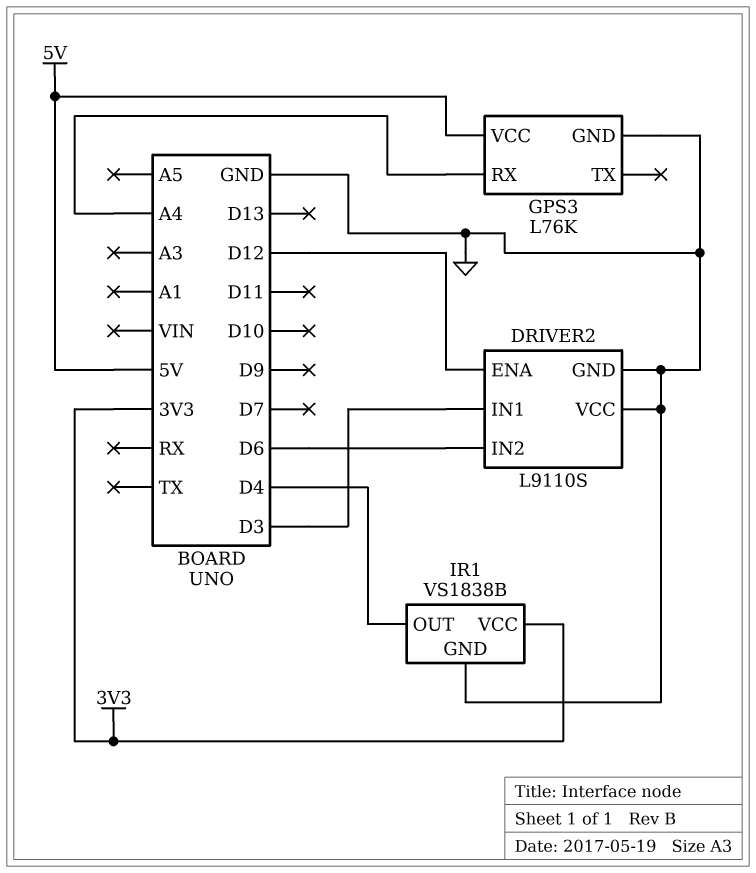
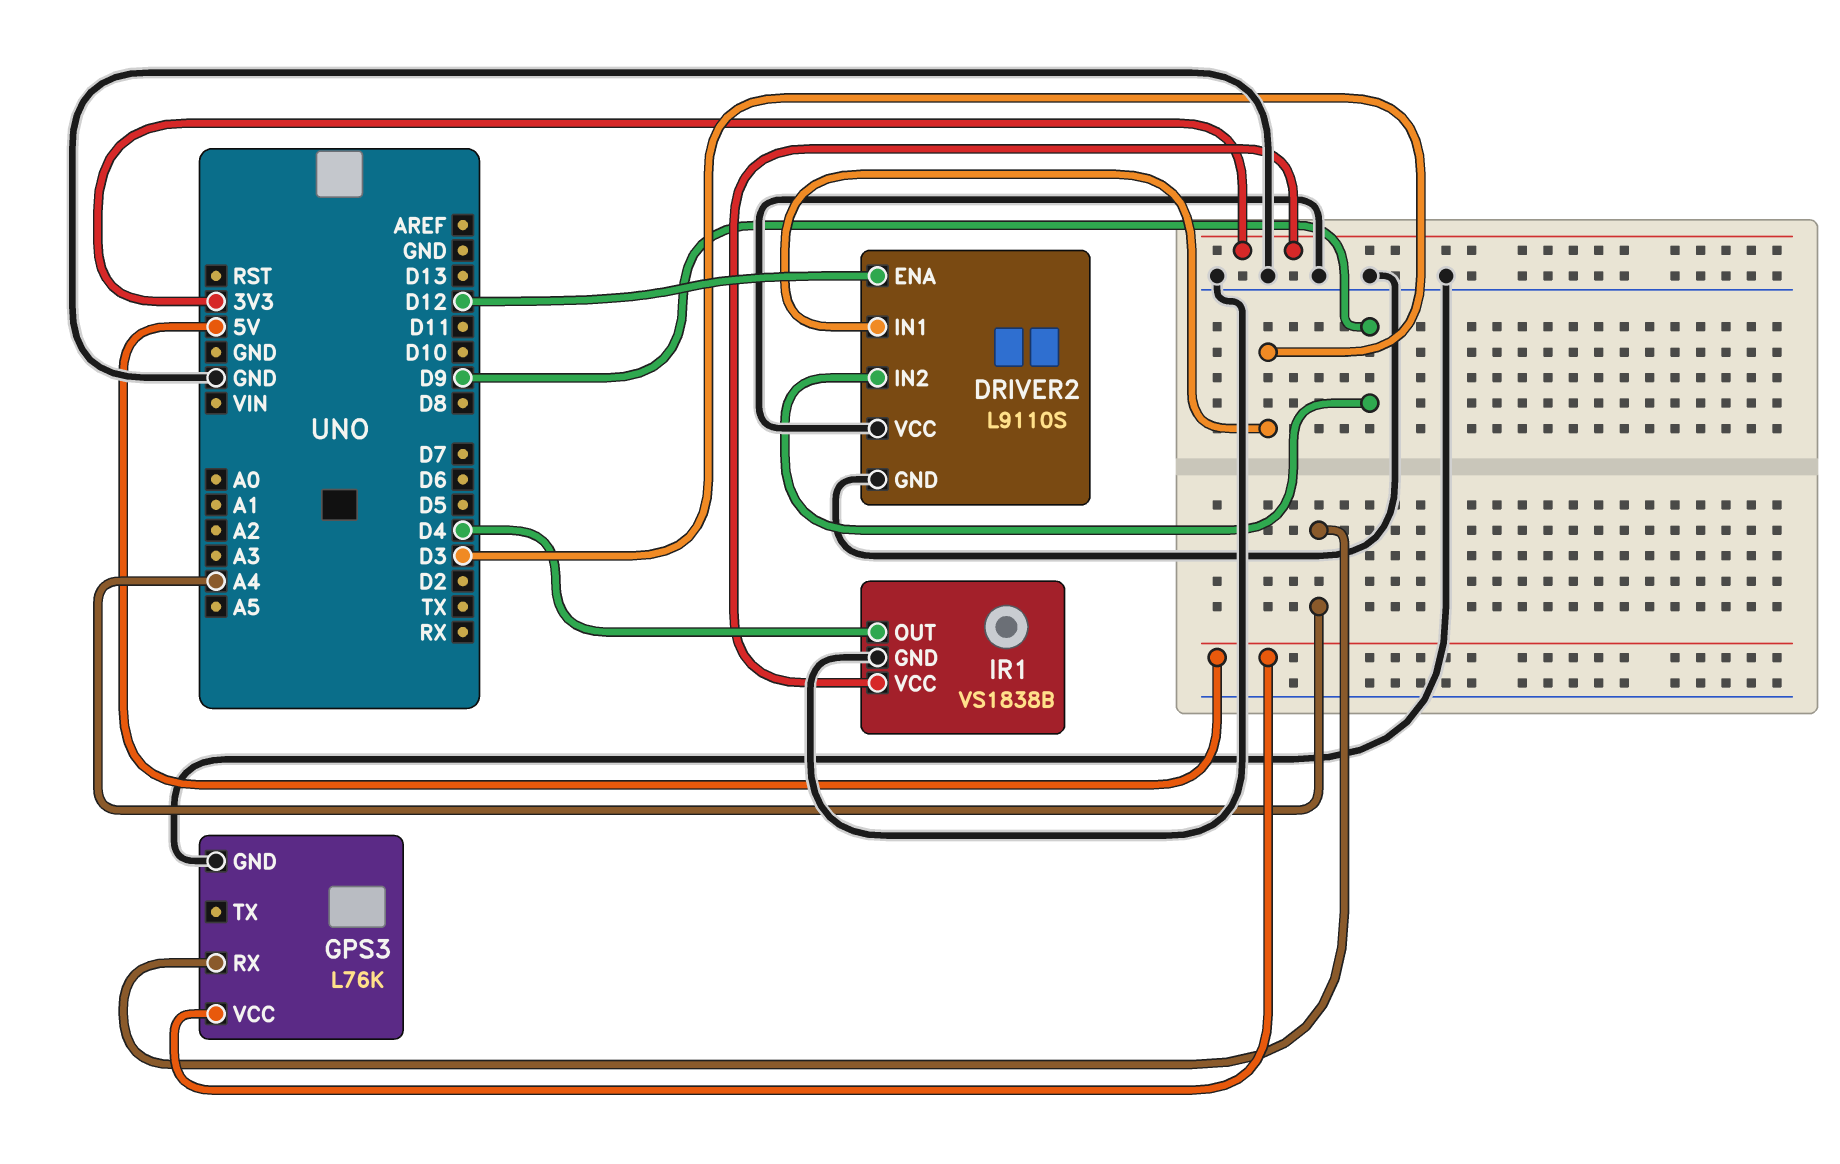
DRIVER2 pin IN2: D6 -> D9

